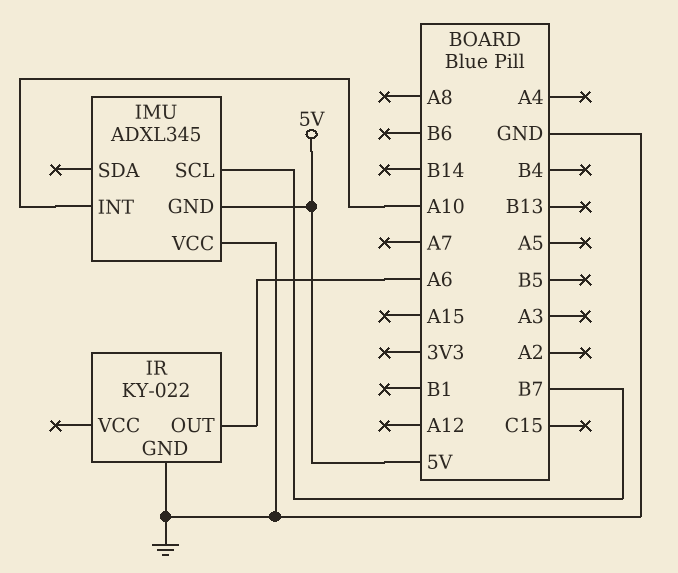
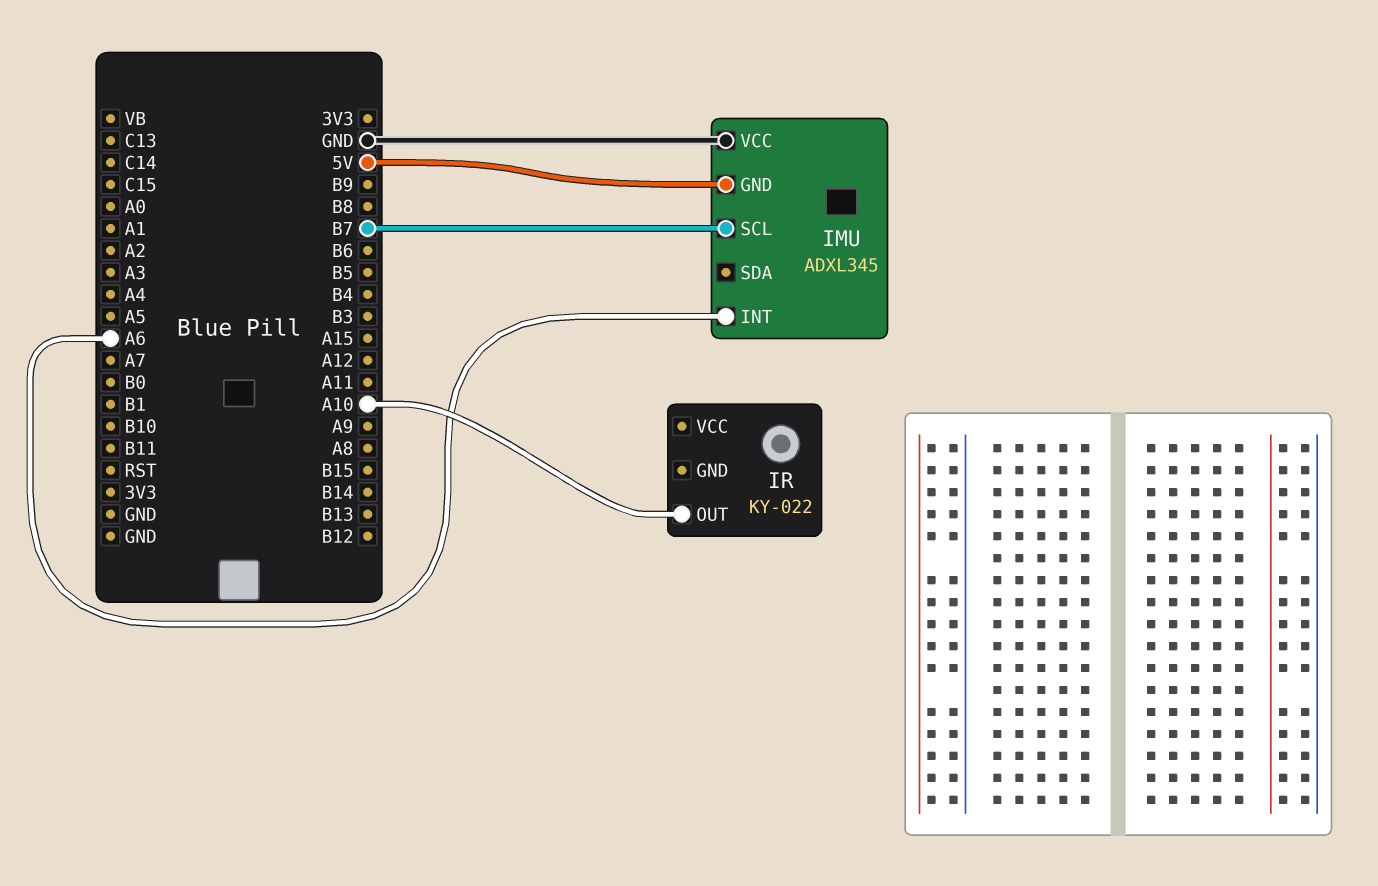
IMU pin INT: A10 -> A6
IR pin GND: GND -> none
IR pin OUT: A6 -> A10

